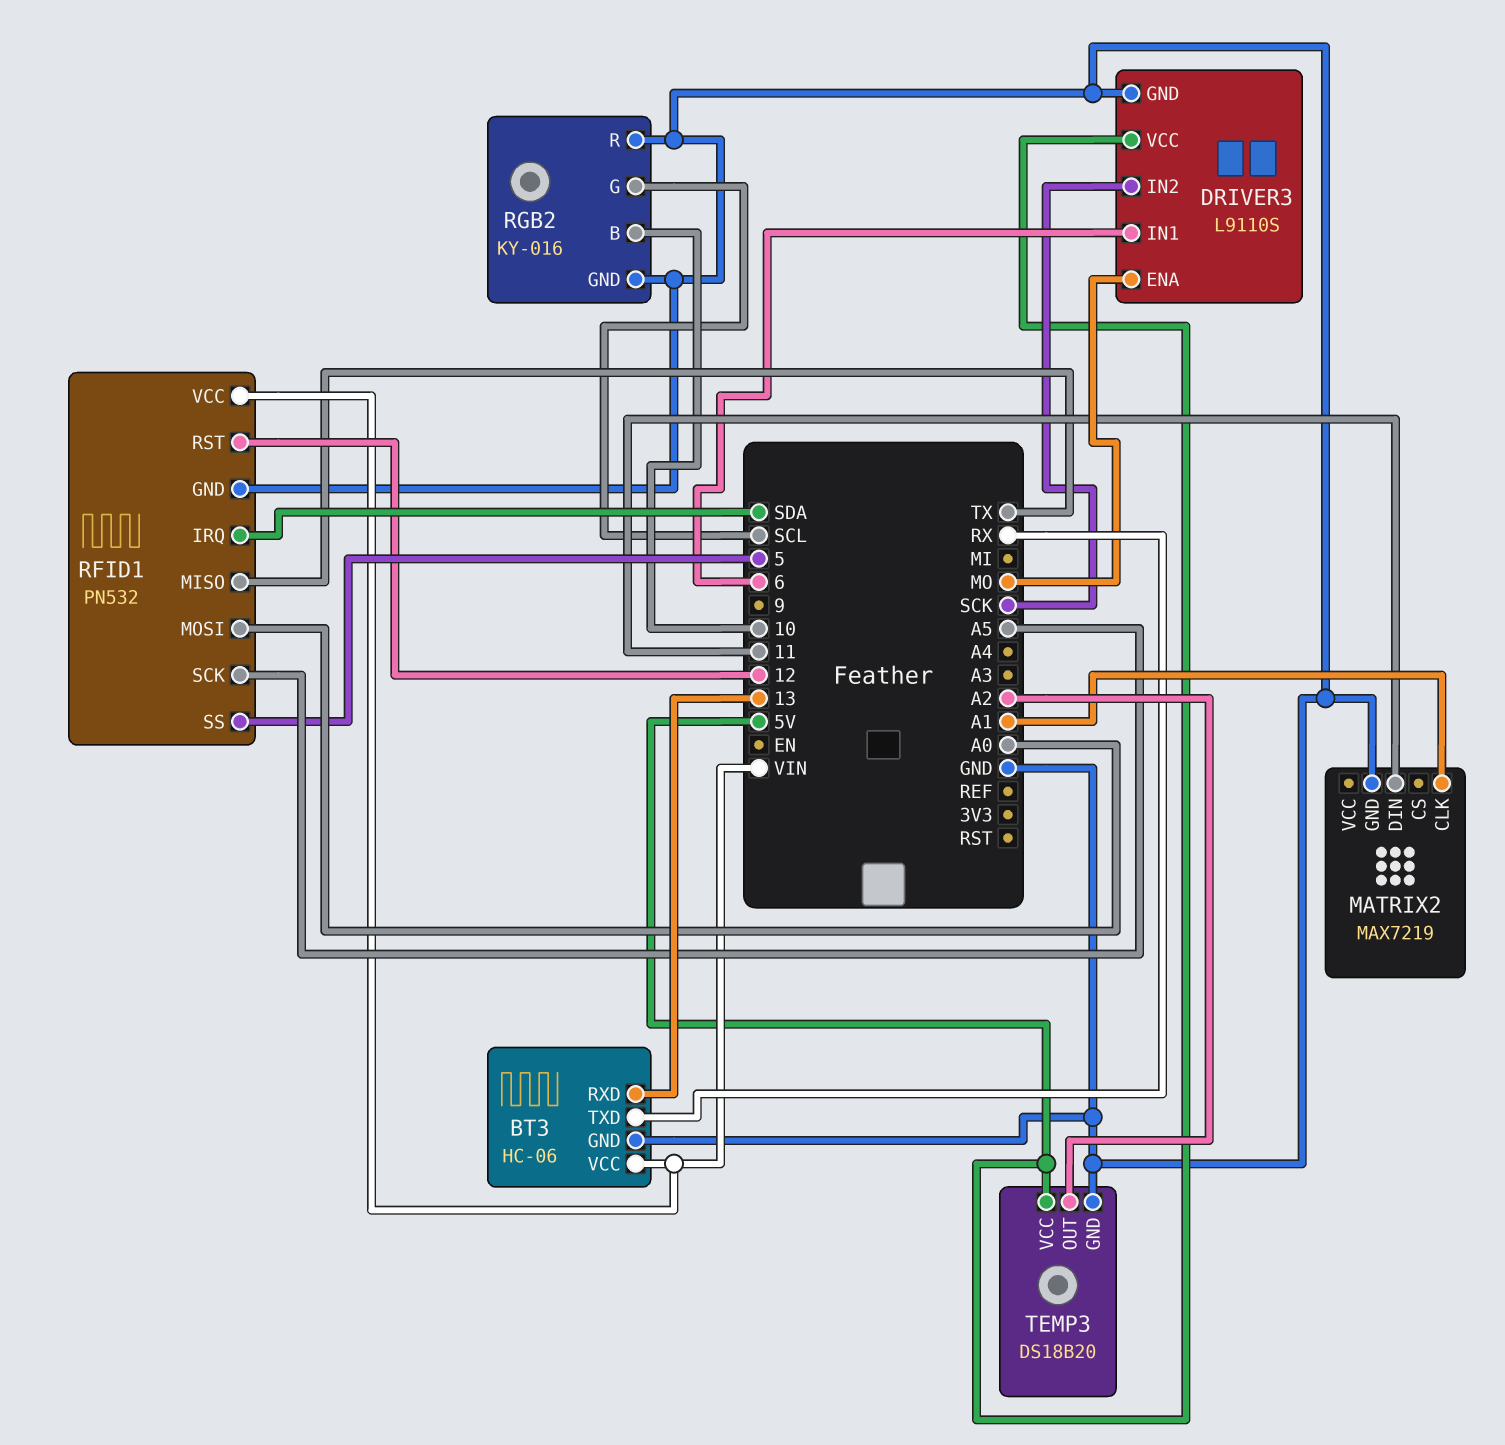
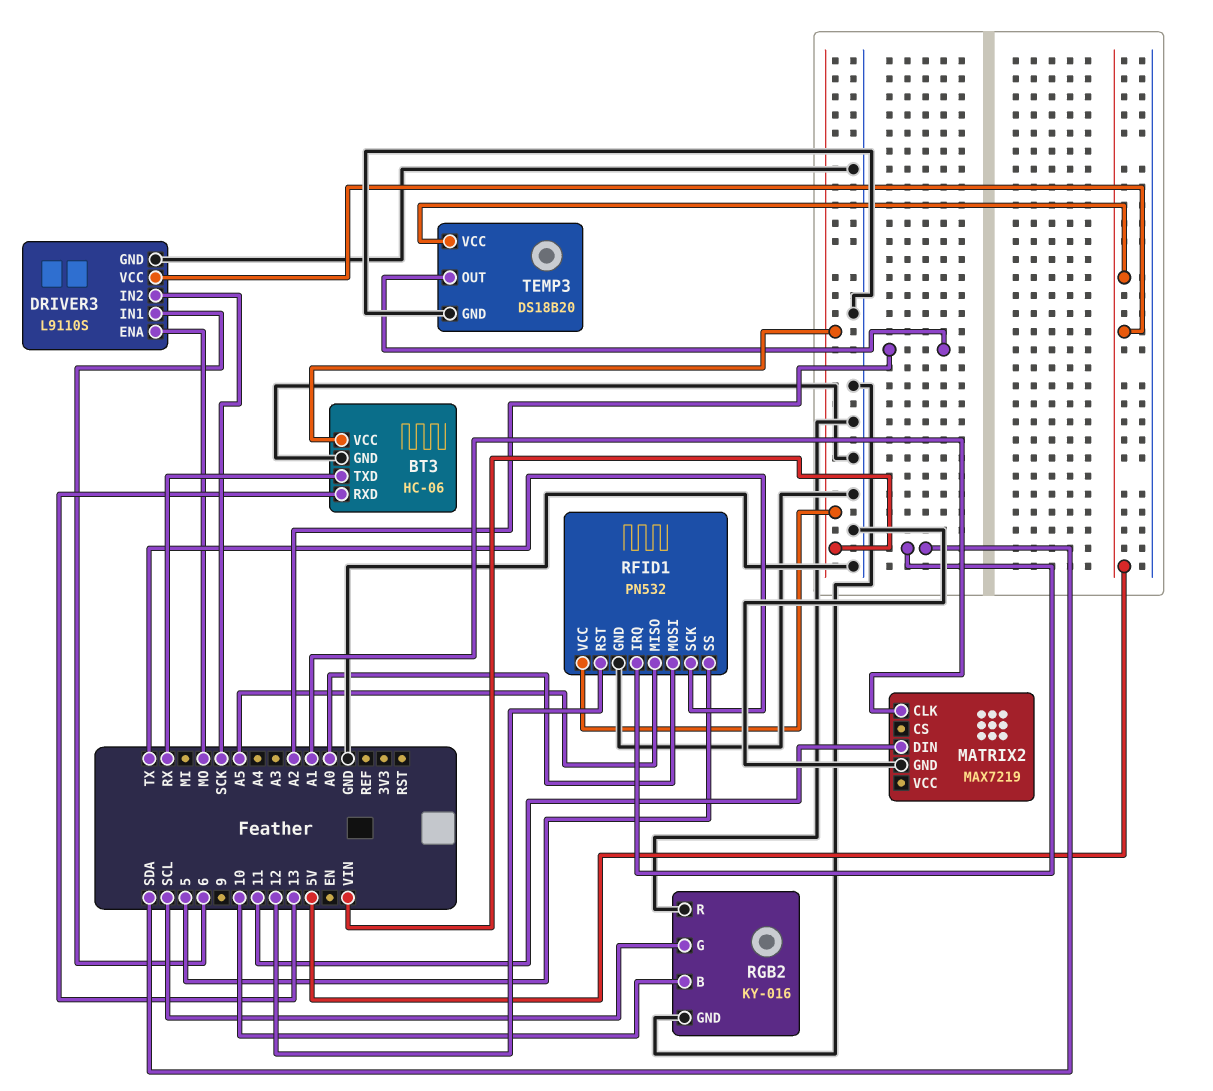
RFID1 pin MISO: TX -> A5
RFID1 pin SCK: A5 -> TX

